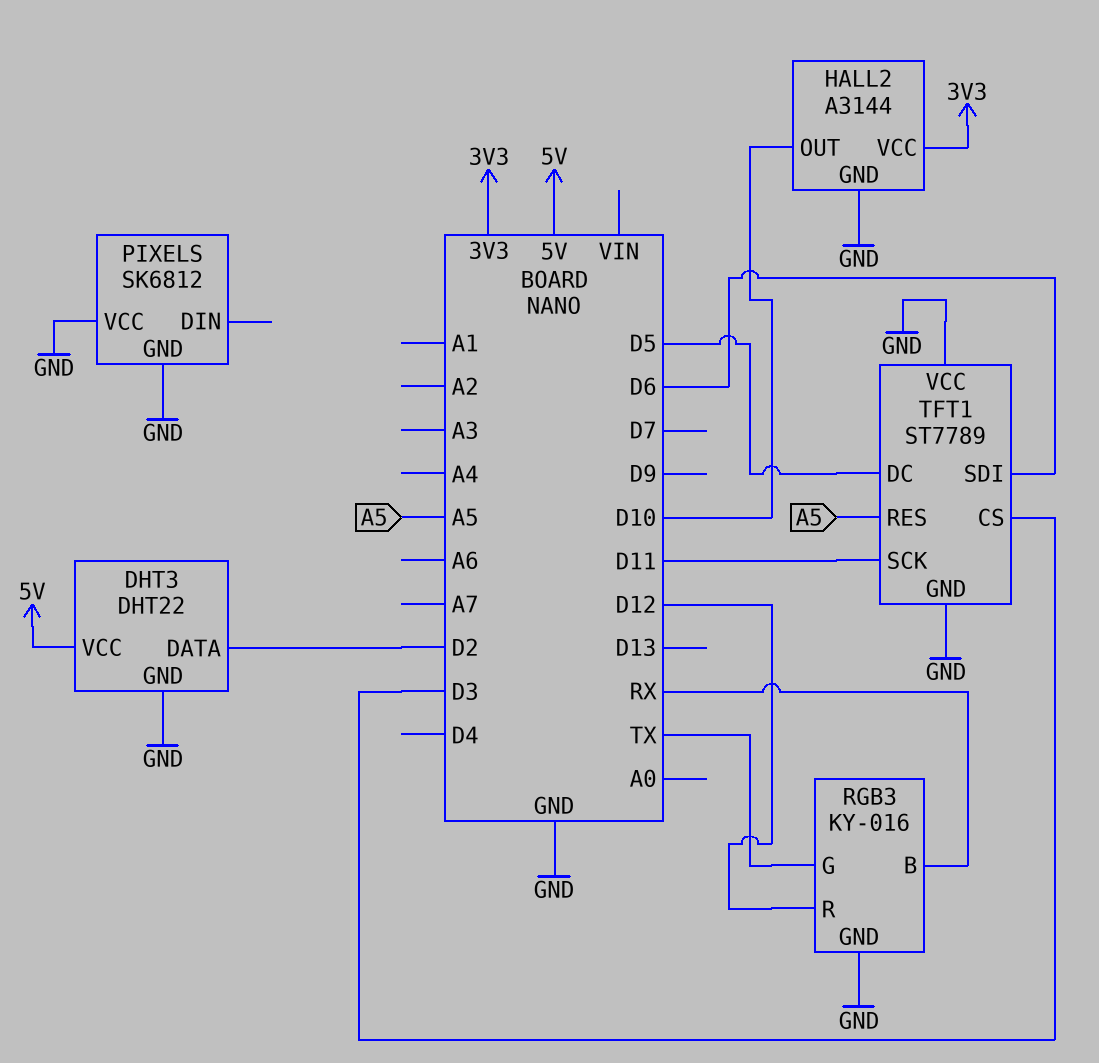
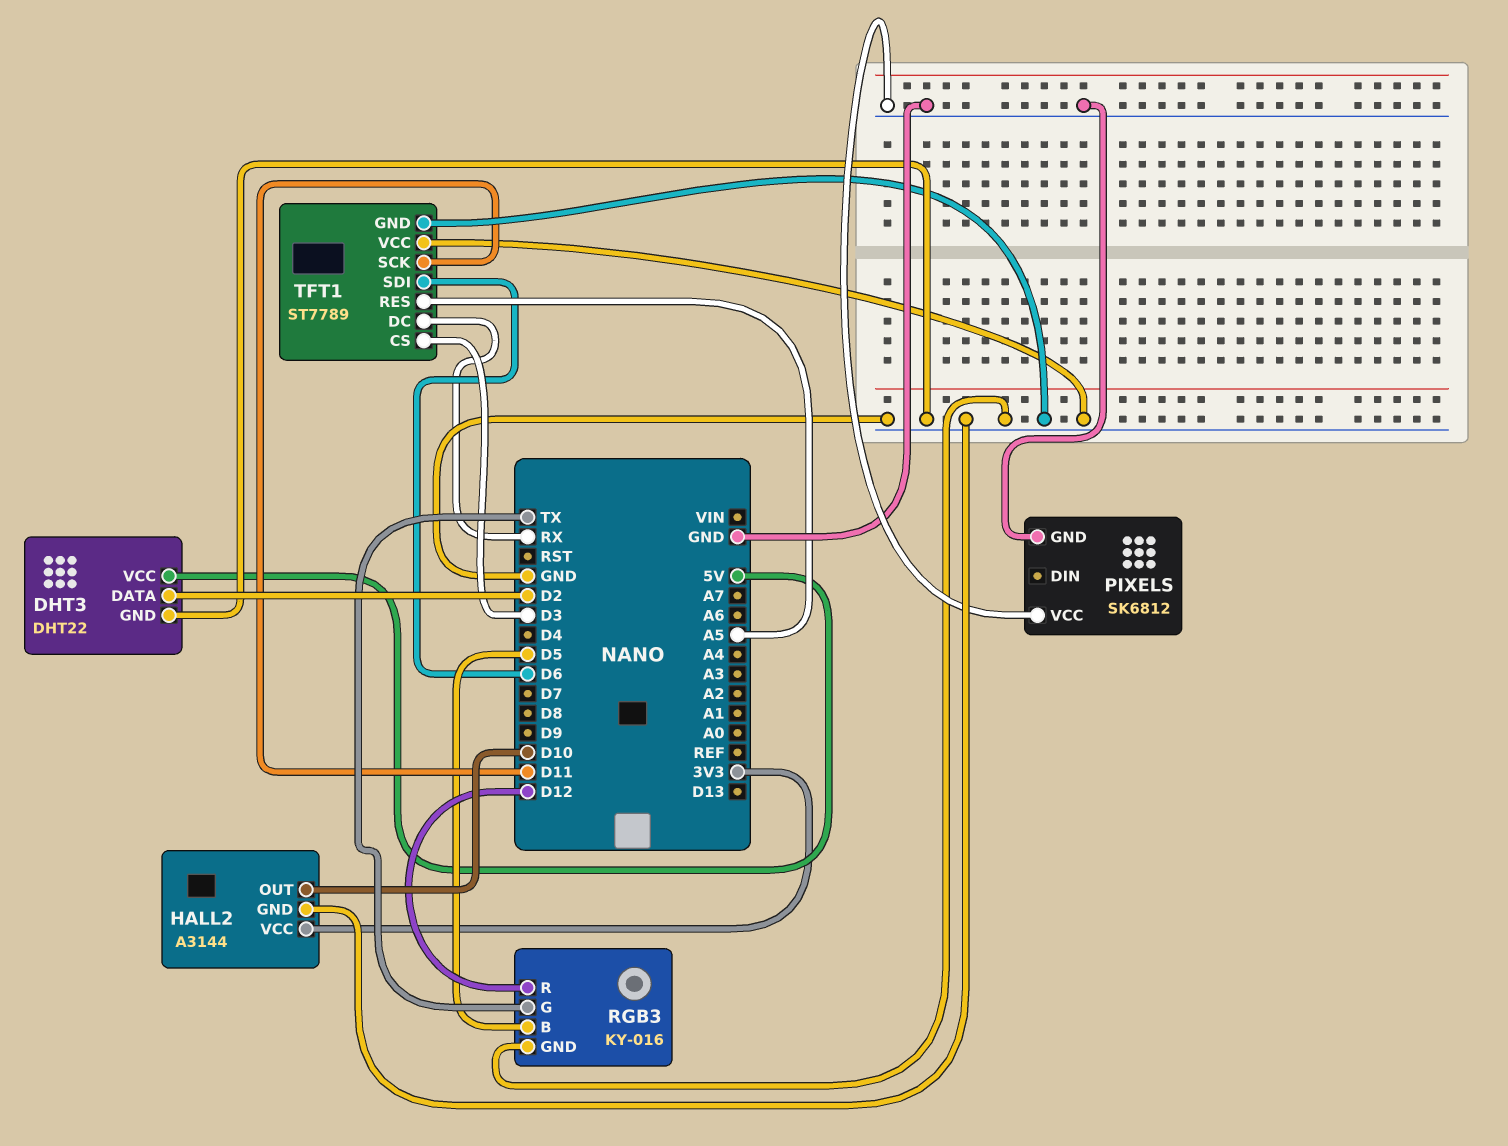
RGB3 pin B: RX -> D5
TFT1 pin DC: D5 -> RX

